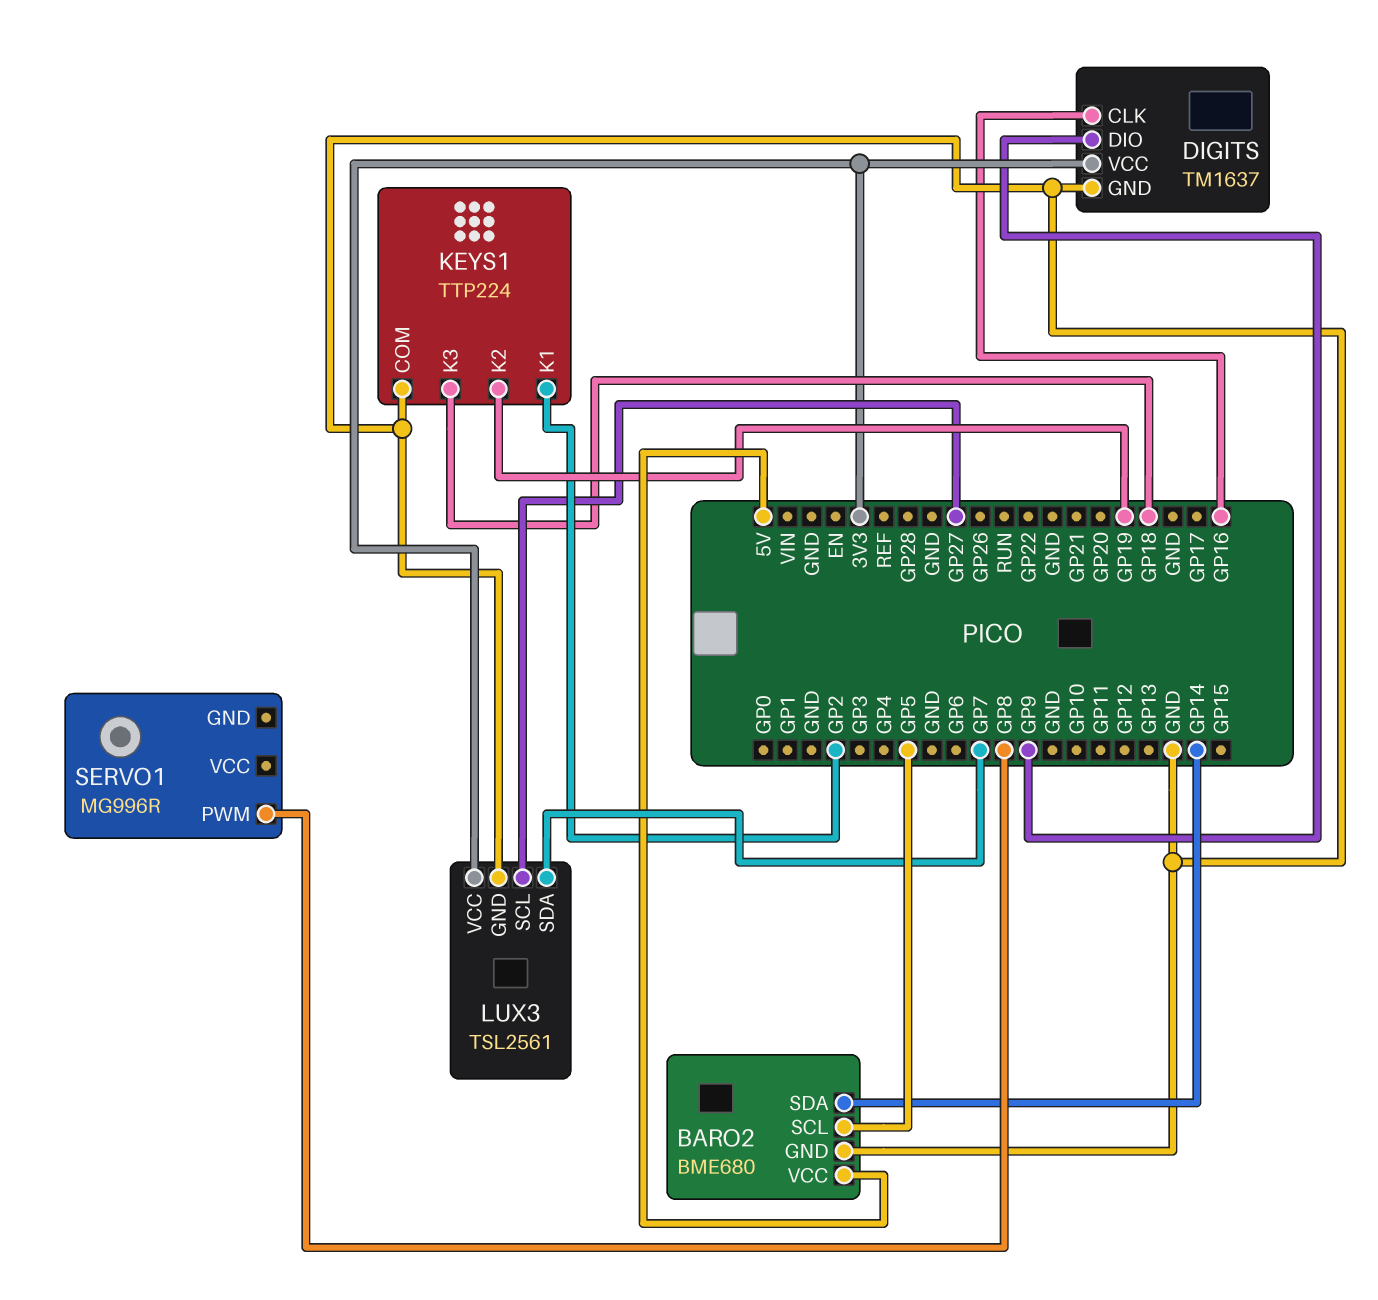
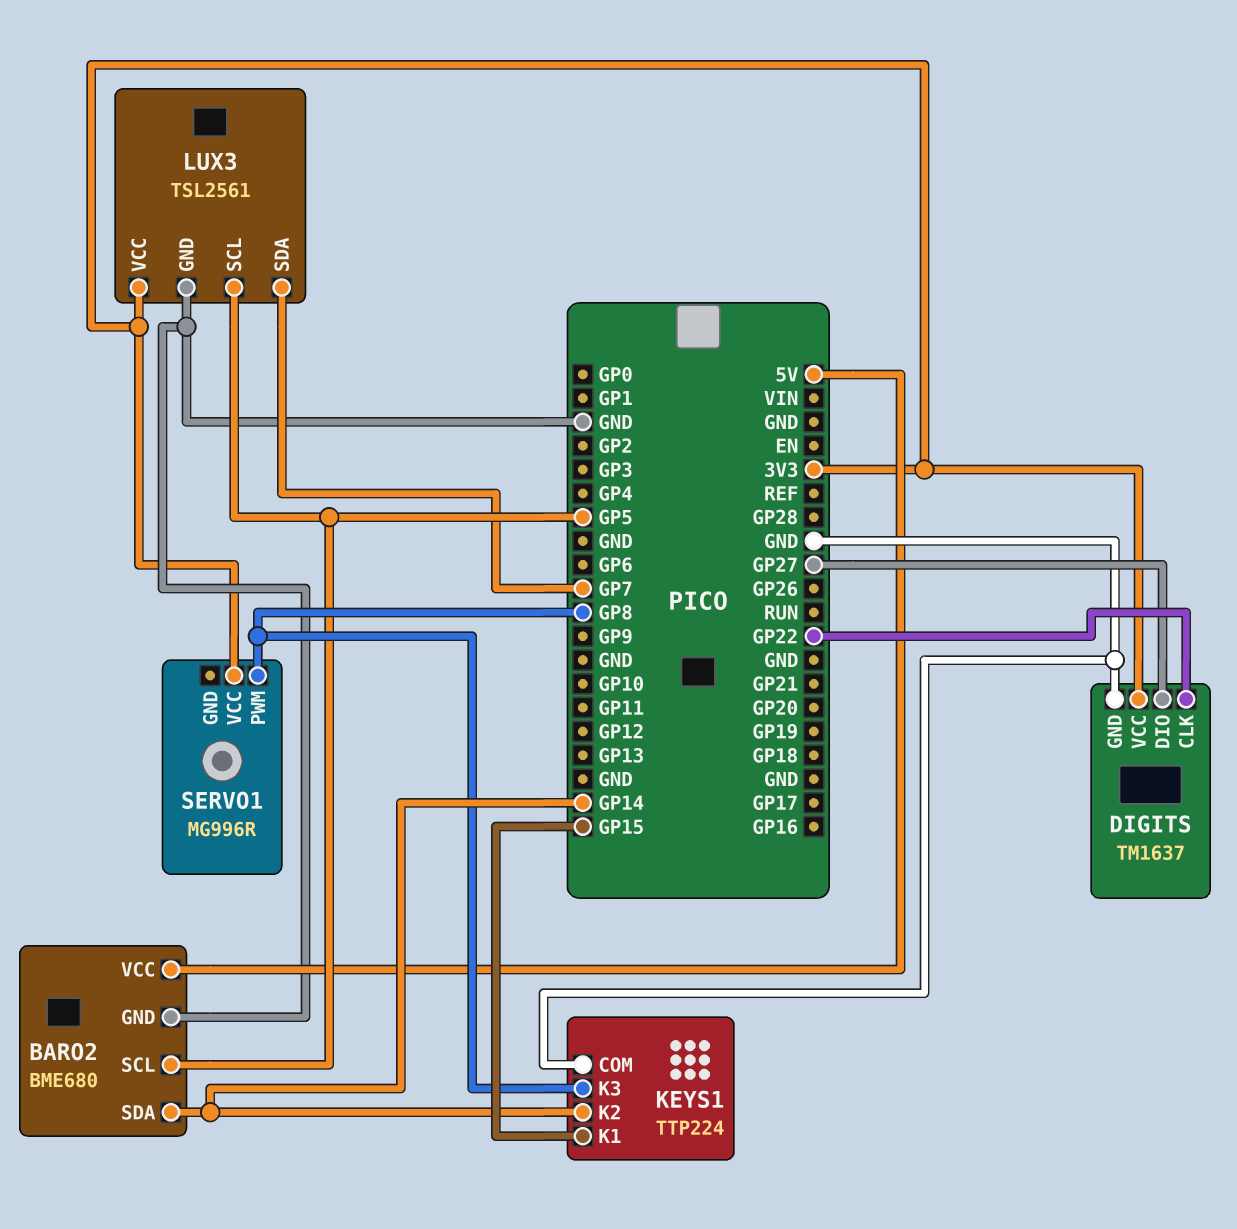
DIGITS pin CLK: GP16 -> GP22
DIGITS pin DIO: GP9 -> GP27
KEYS1 pin K1: GP2 -> GP15
KEYS1 pin K2: GP19 -> GP14
KEYS1 pin K3: GP18 -> GP8
LUX3 pin SCL: GP27 -> GP5
SERVO1 pin VCC: none -> 3V3

